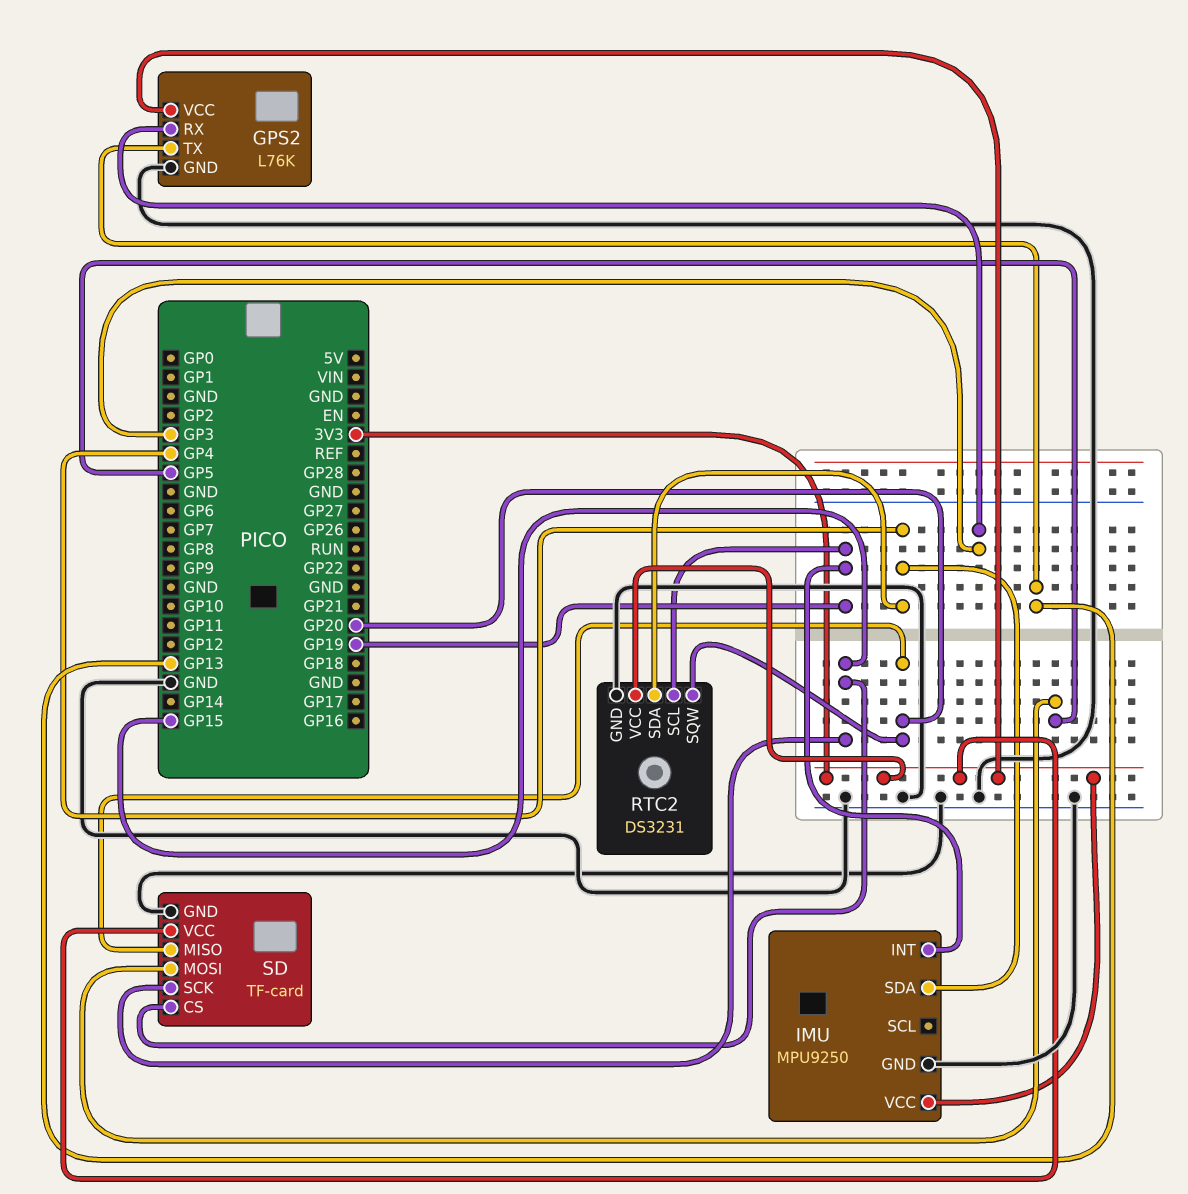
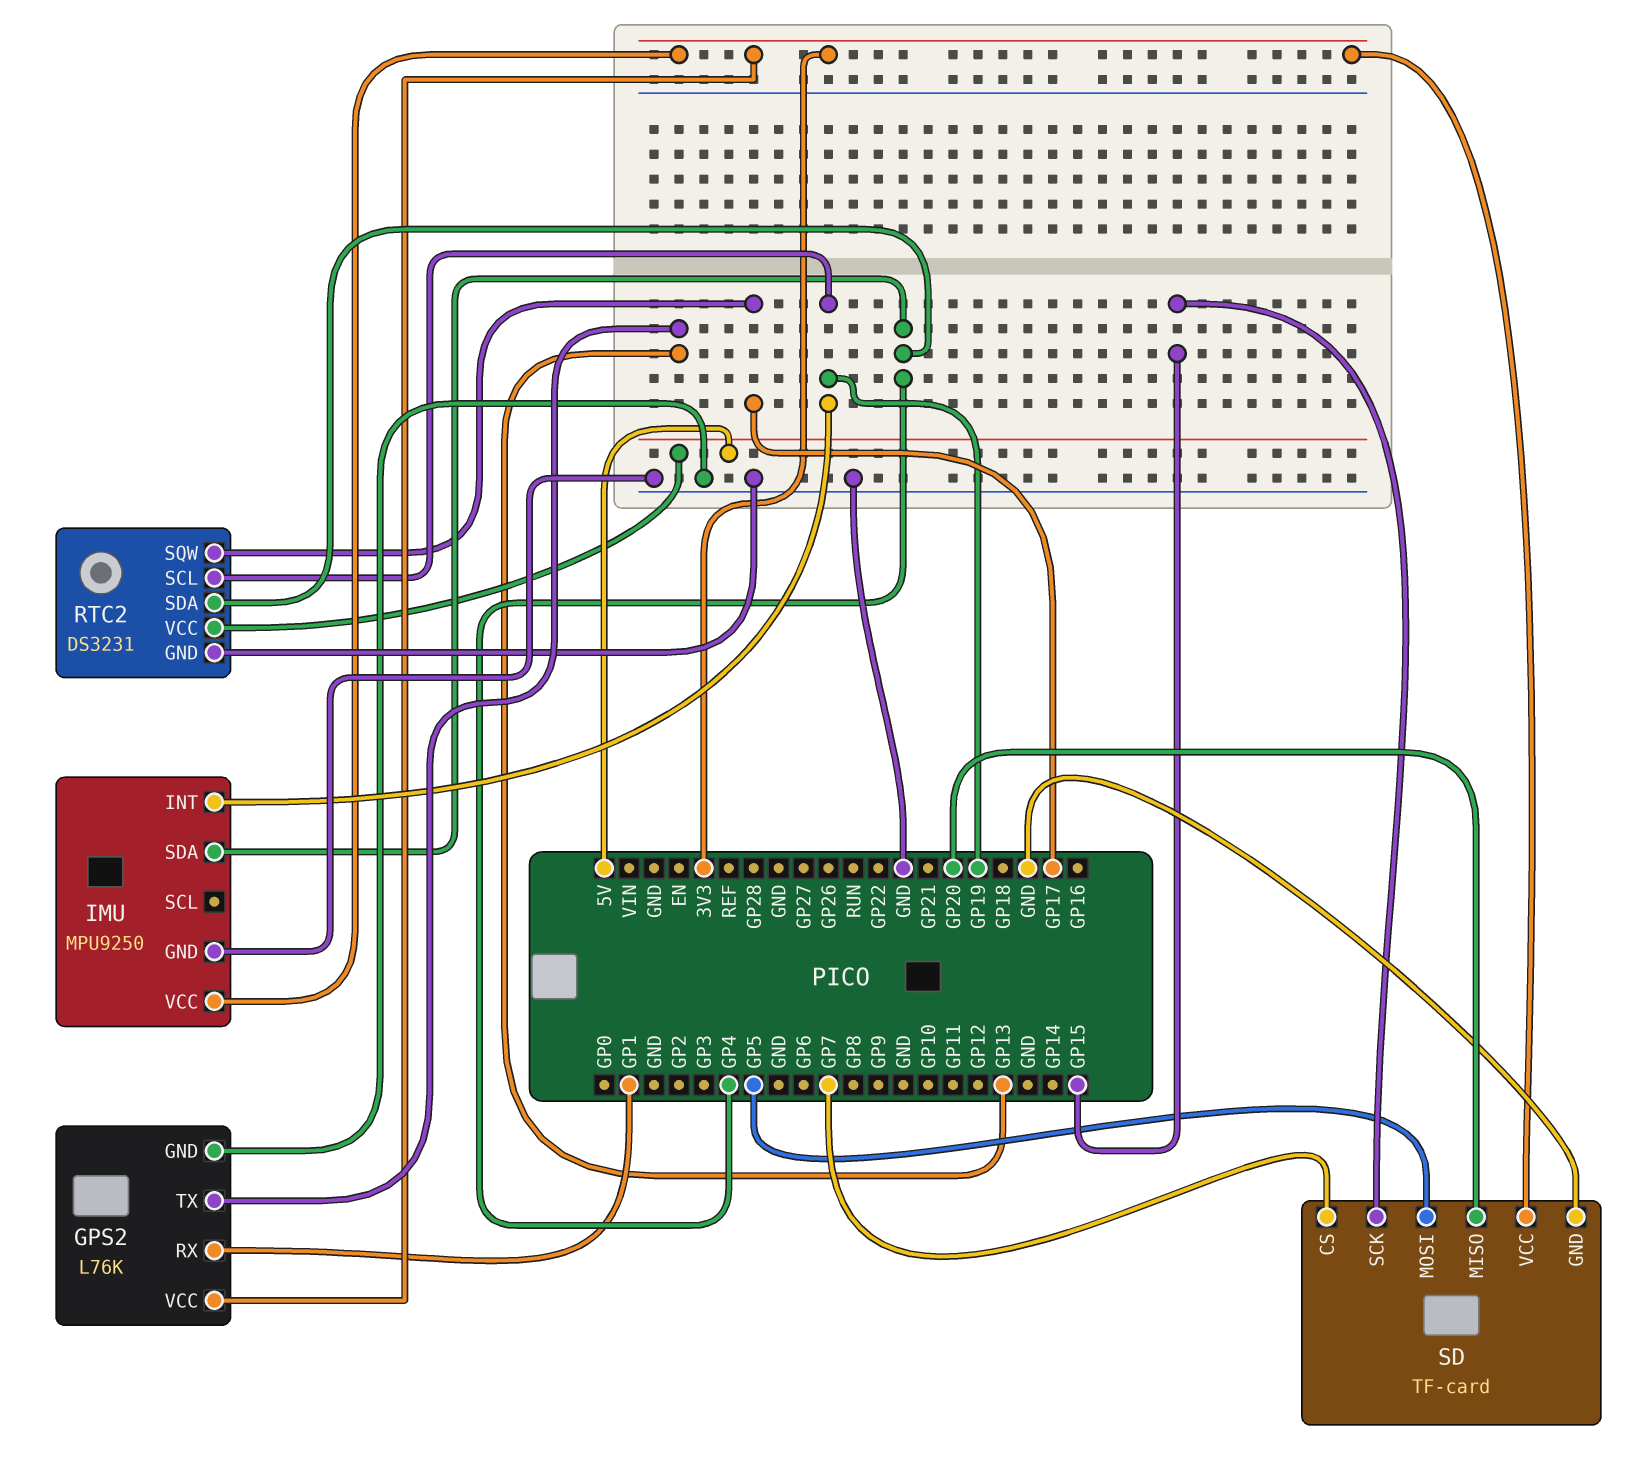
GPS2 pin RX: GP3 -> GP1
RTC2 pin SQW: GP20 -> GP17
RTC2 pin VCC: 3V3 -> 5V
SD pin CS: GP15 -> GP7

